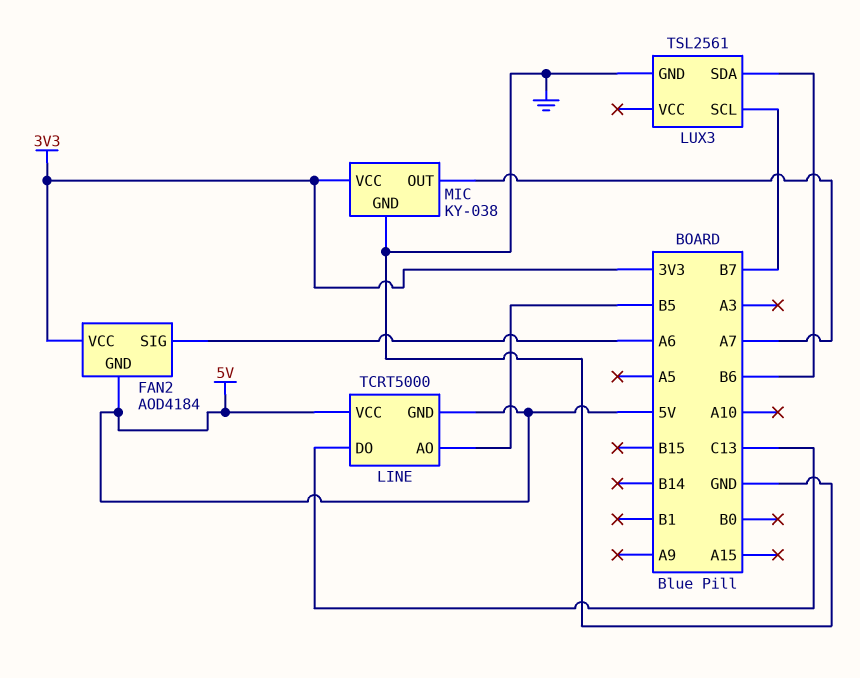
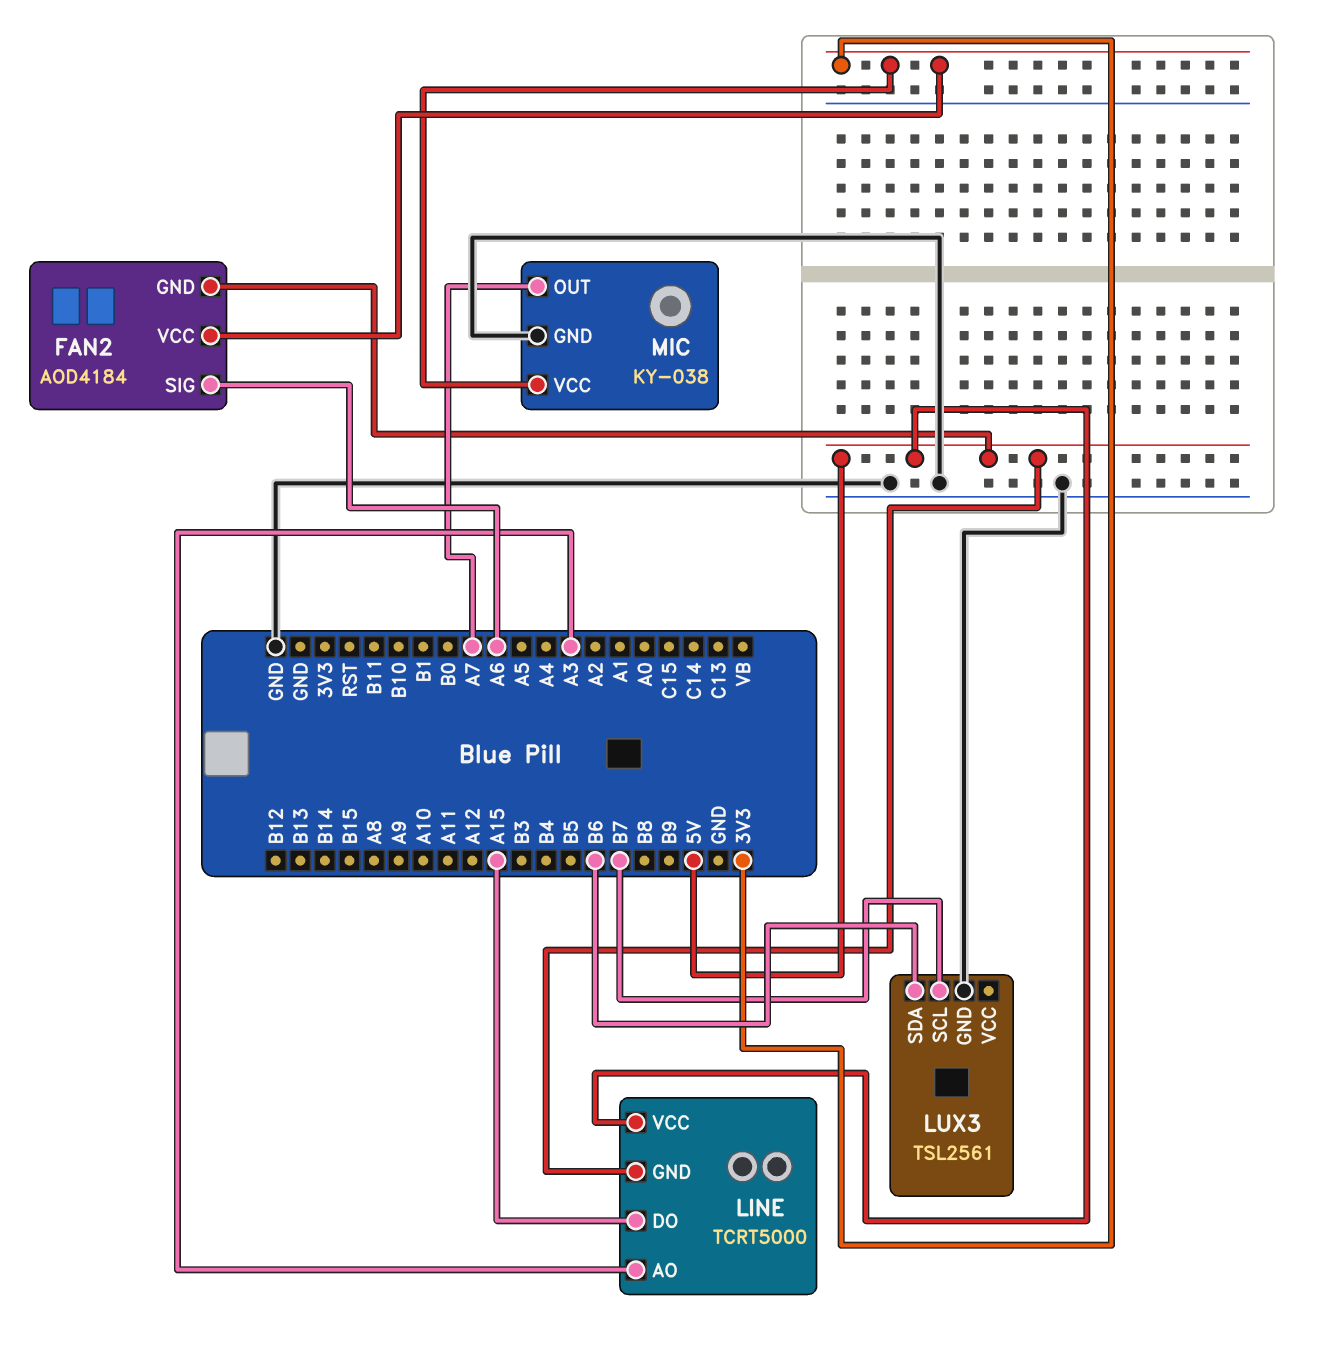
LINE pin AO: B5 -> A3
LINE pin DO: C13 -> A15

